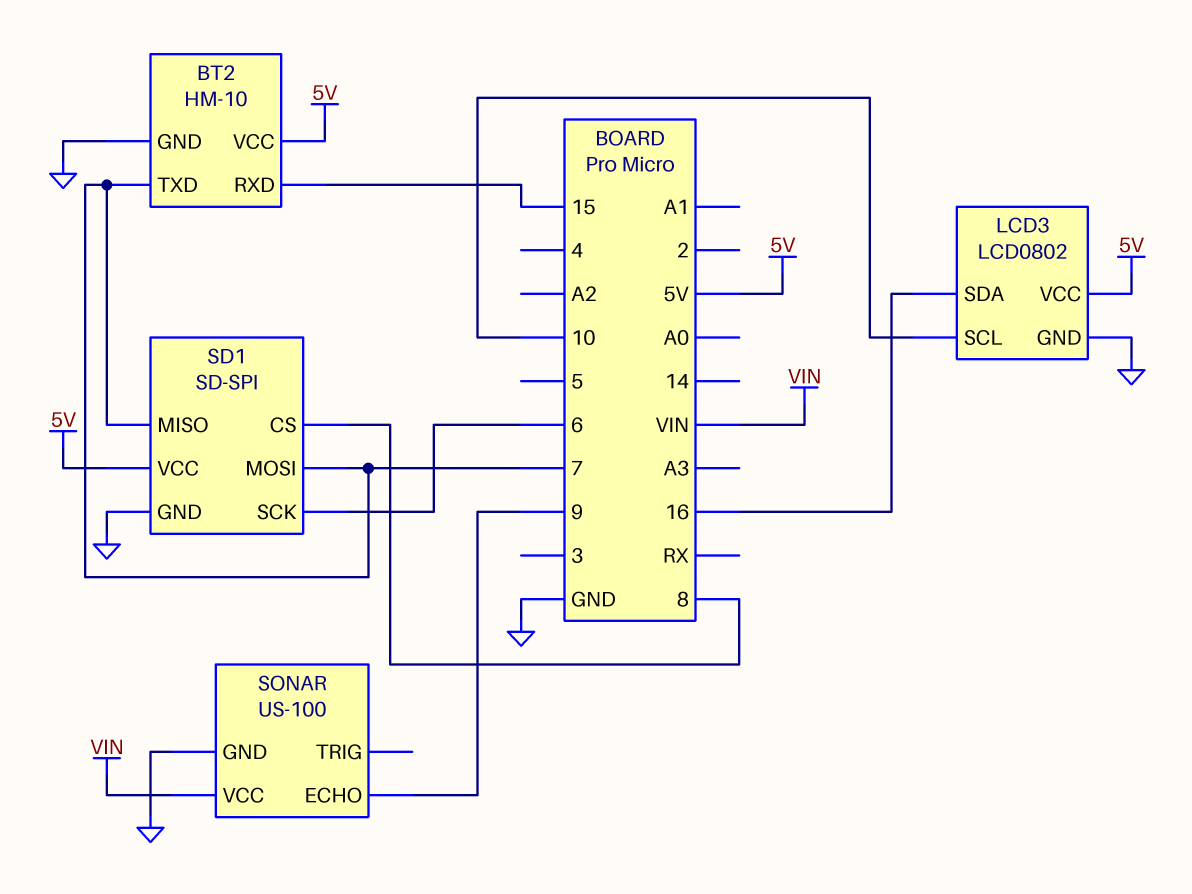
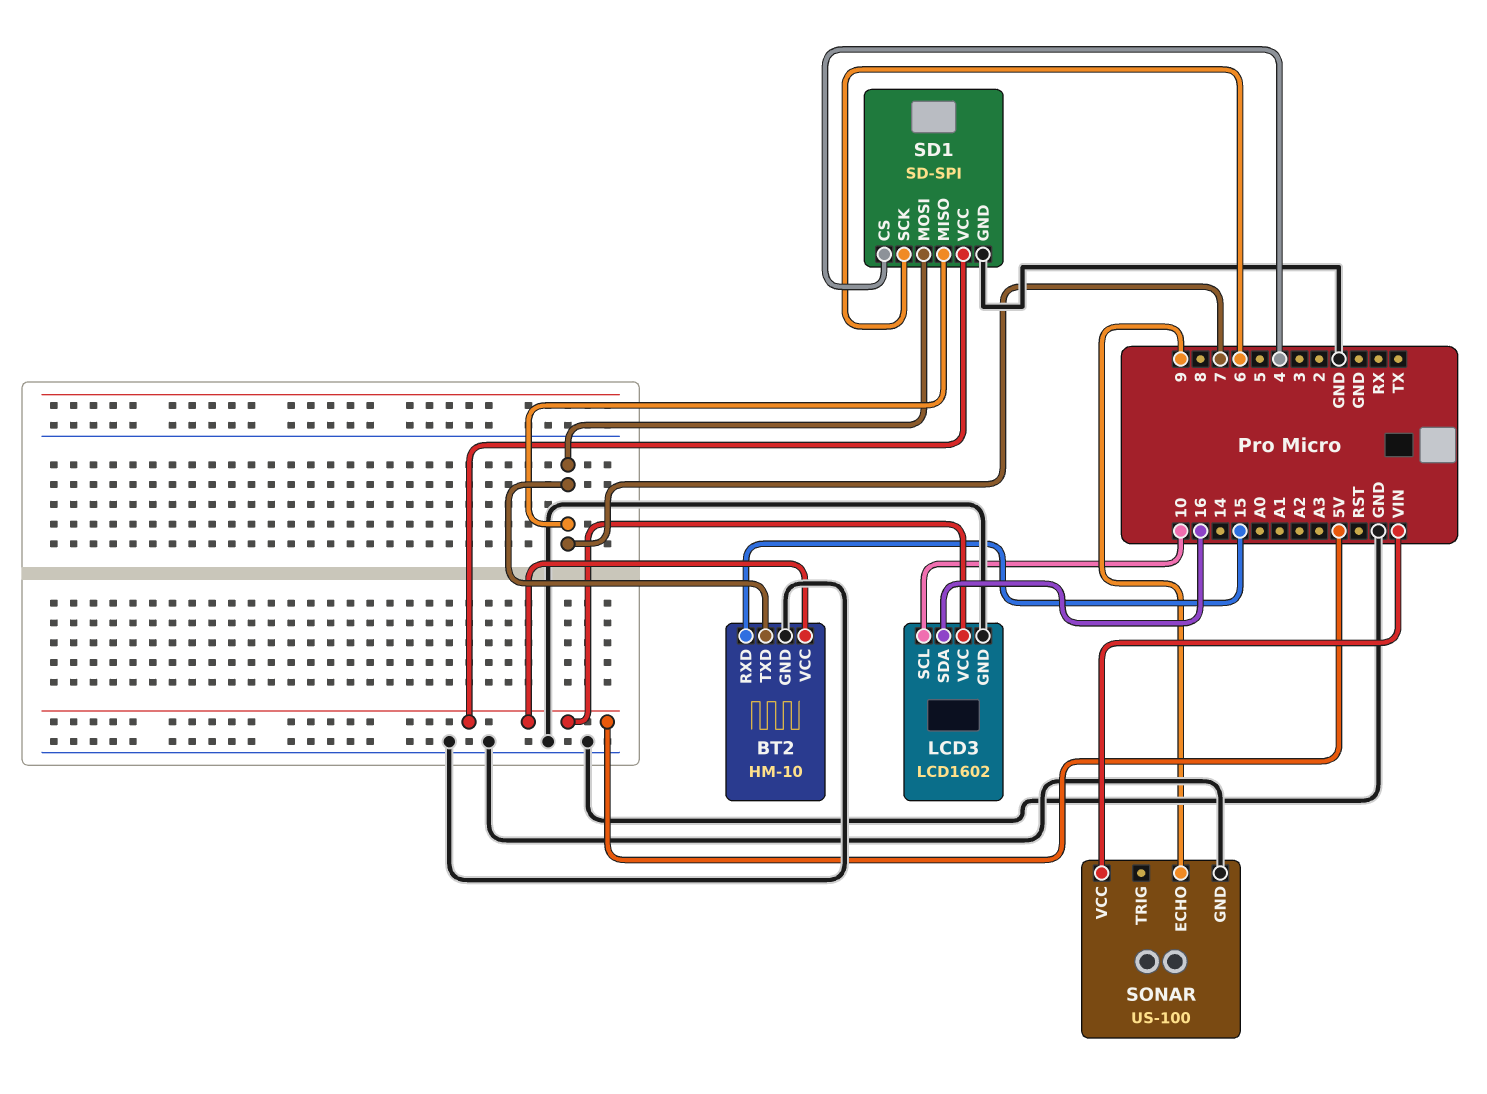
LCD3: LCD0802 -> LCD1602
SD1 pin CS: 8 -> 4

